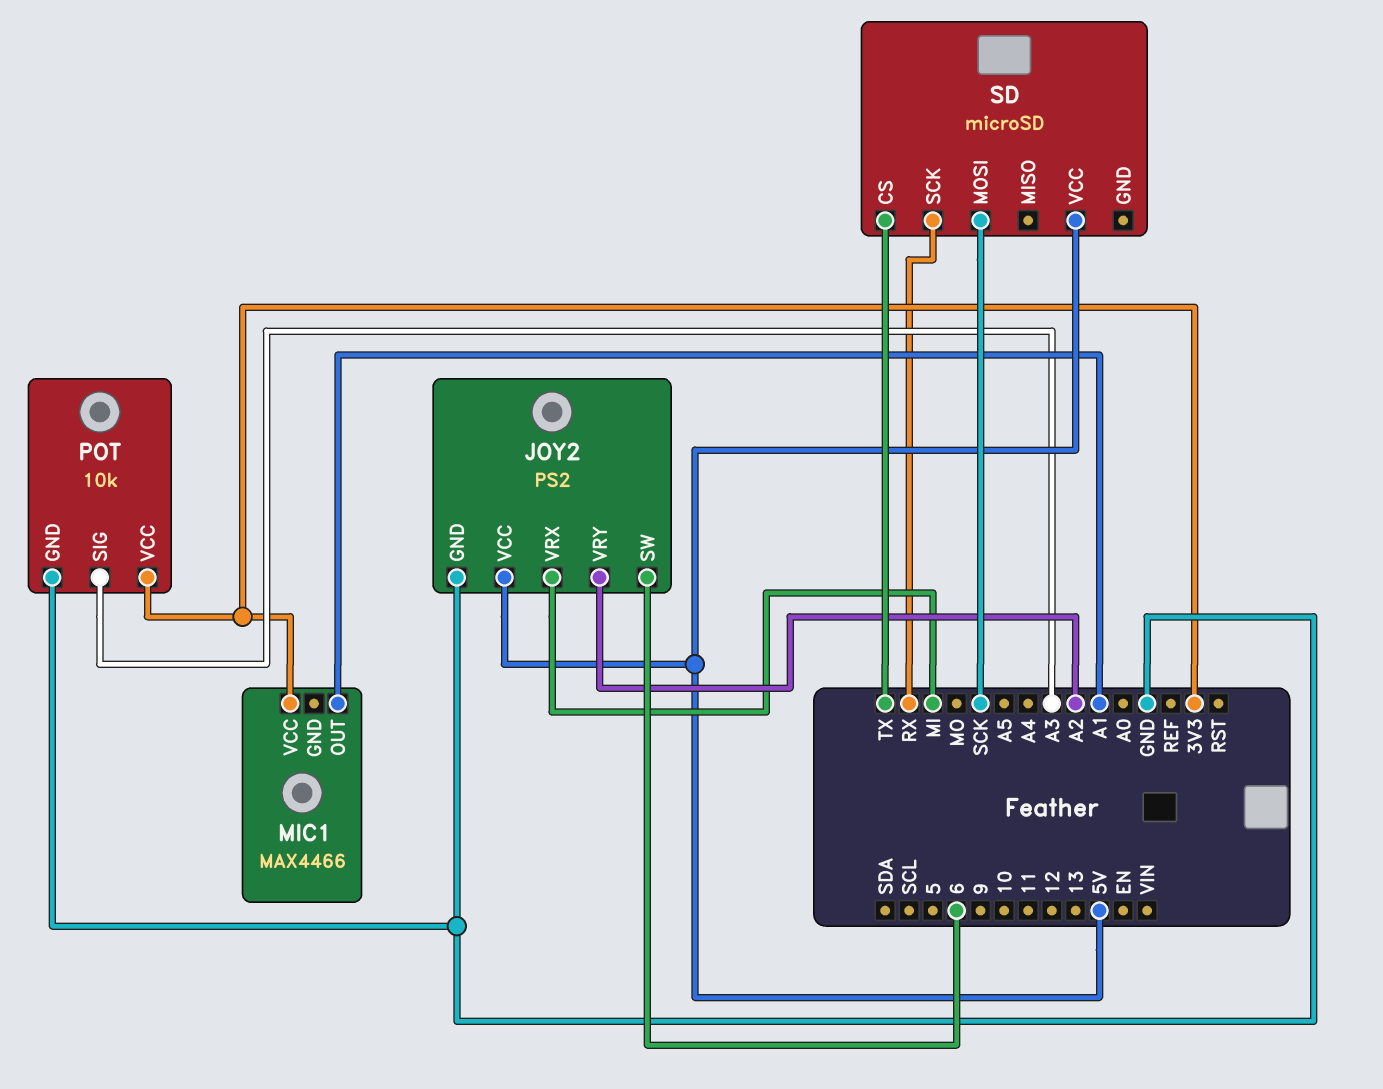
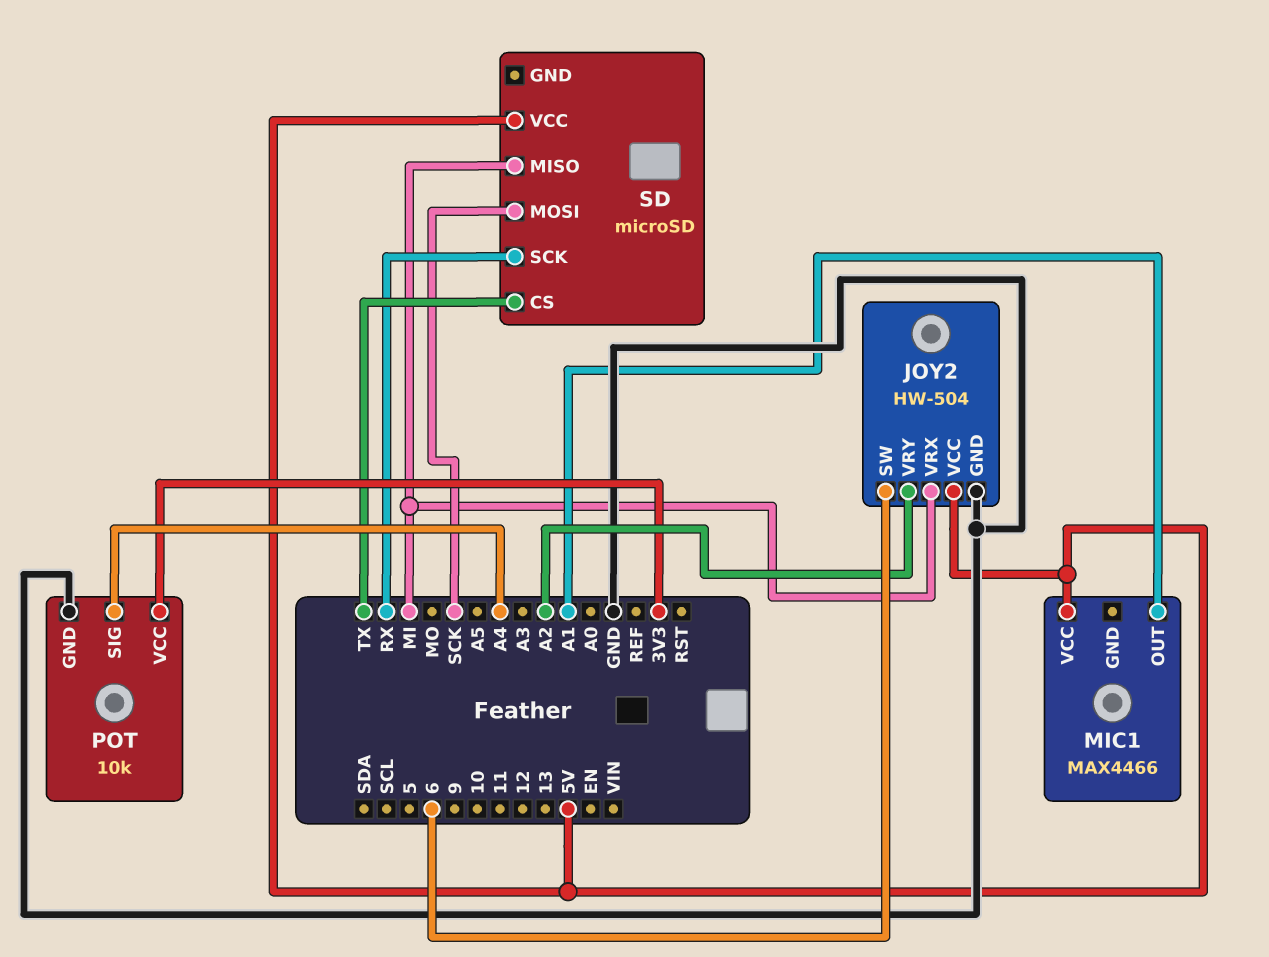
JOY2: PS2 -> HW-504
MIC1 pin VCC: 3V3 -> 5V
POT pin SIG: A3 -> A4
SD pin MISO: none -> MI

